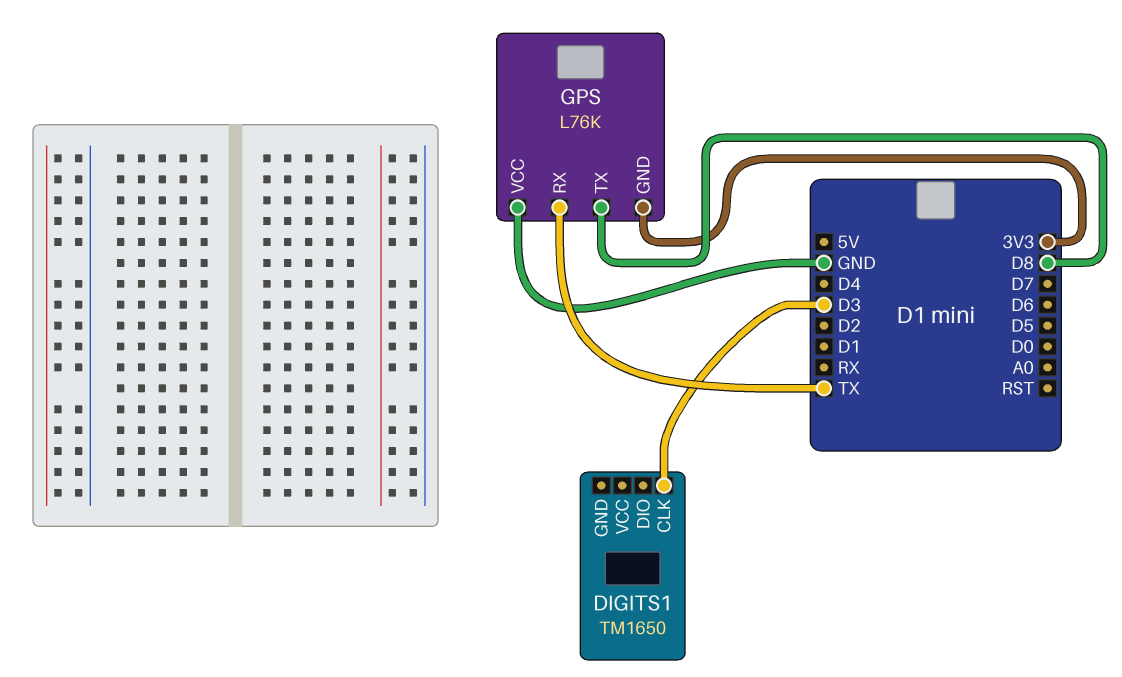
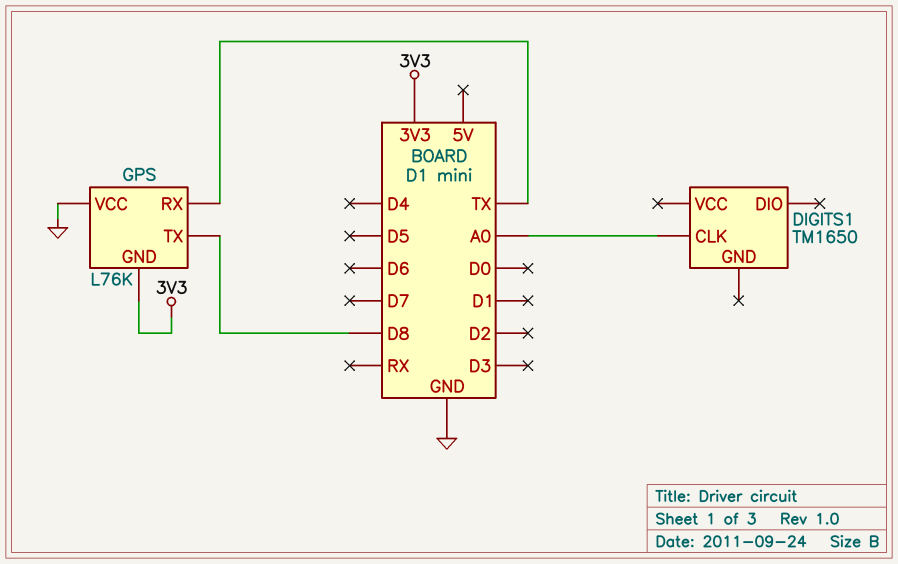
DIGITS1 pin CLK: D3 -> A0

